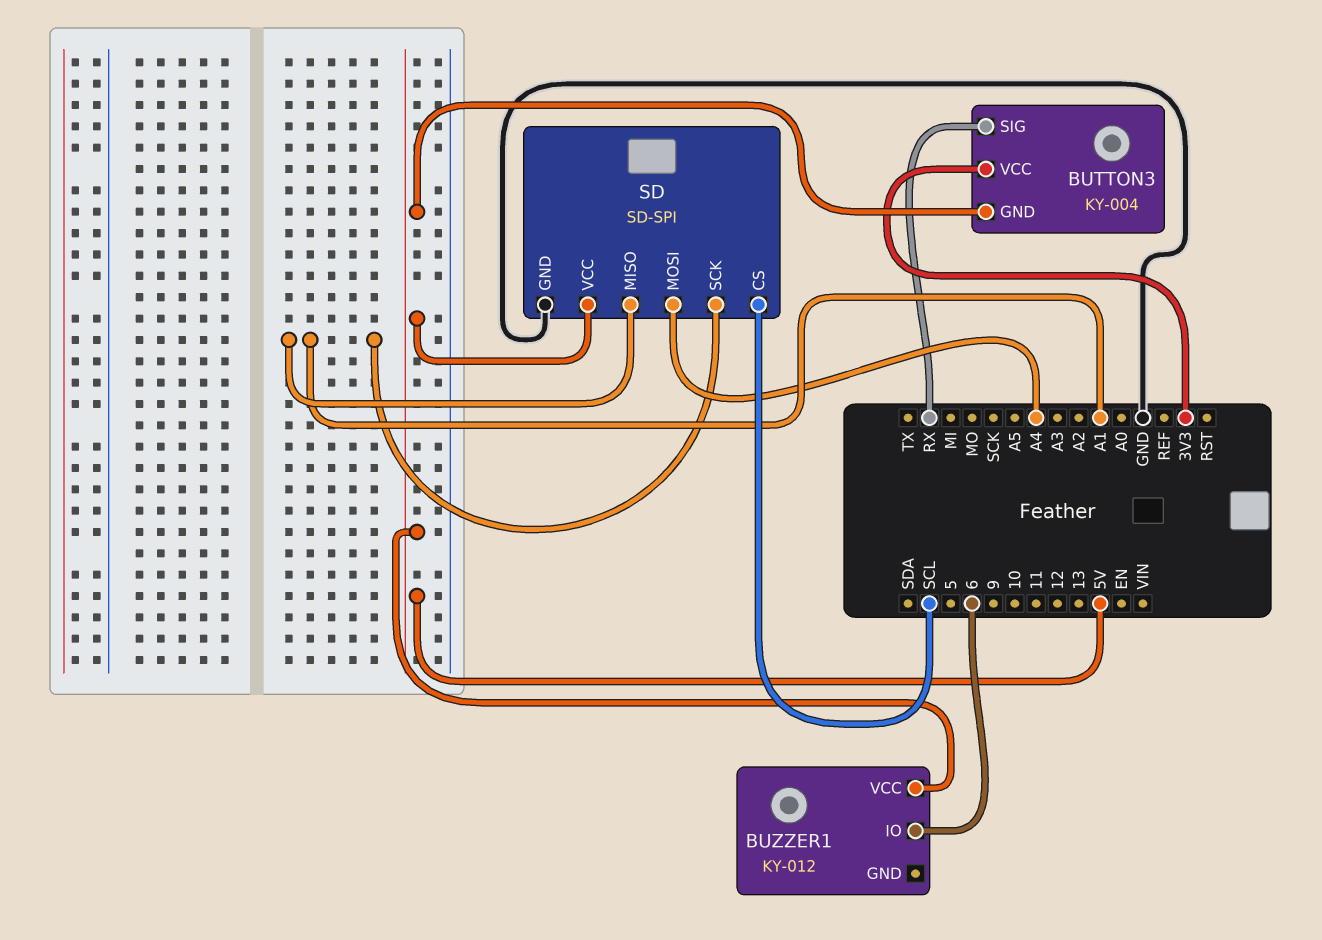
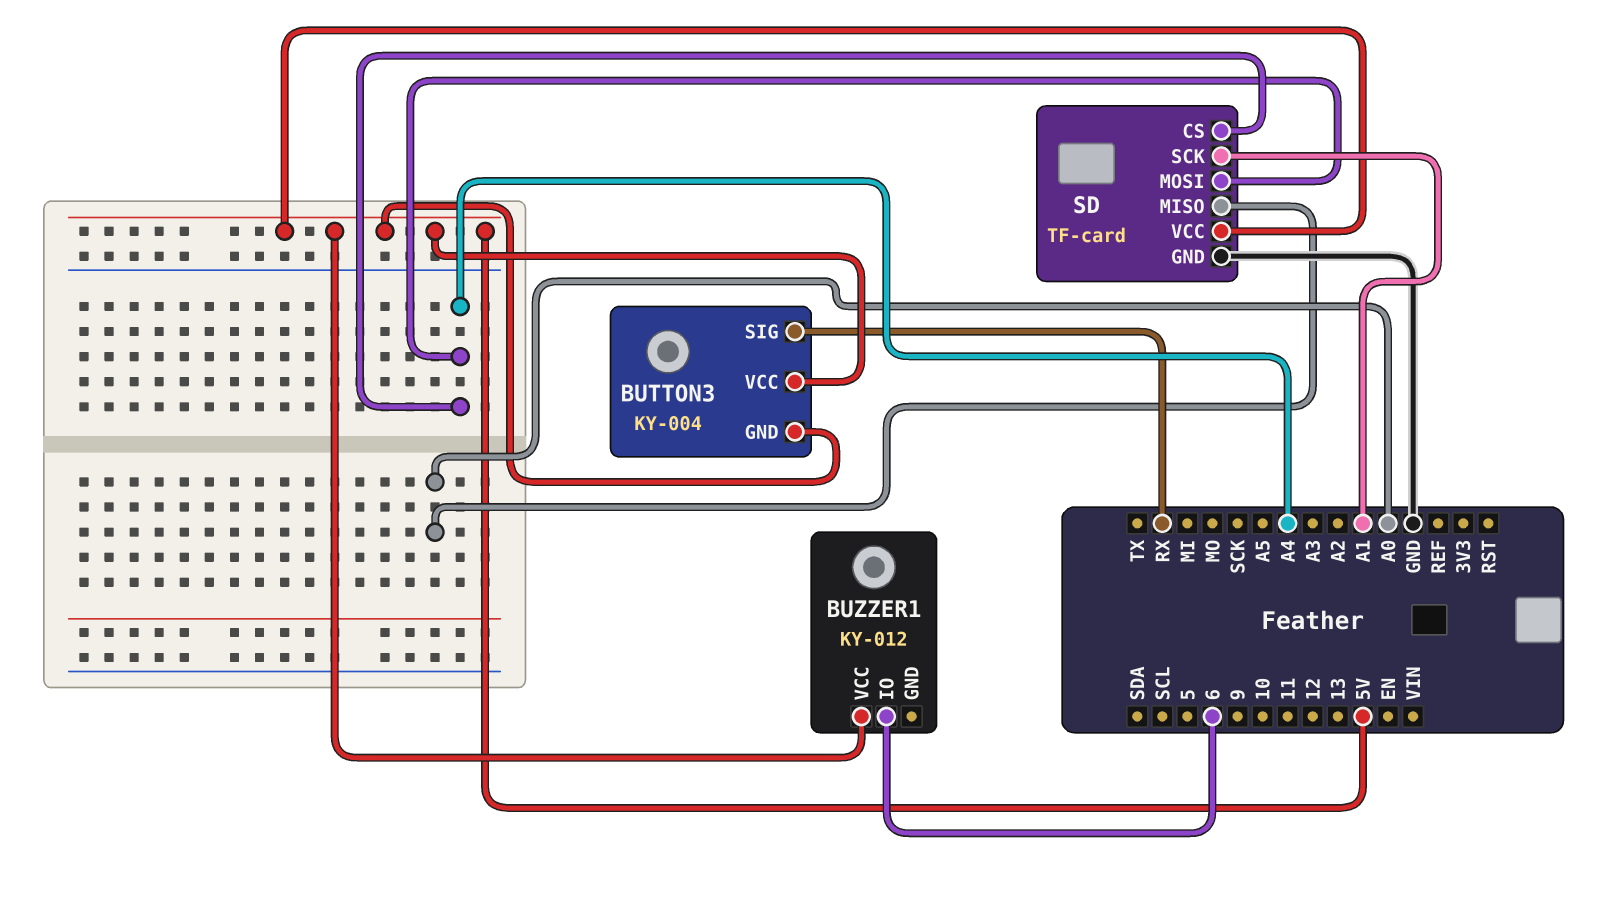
BUTTON3 pin VCC: 3V3 -> 5V
SD: SD-SPI -> TF-card
SD pin CS: SCL -> A4
SD pin MISO: A1 -> A0

